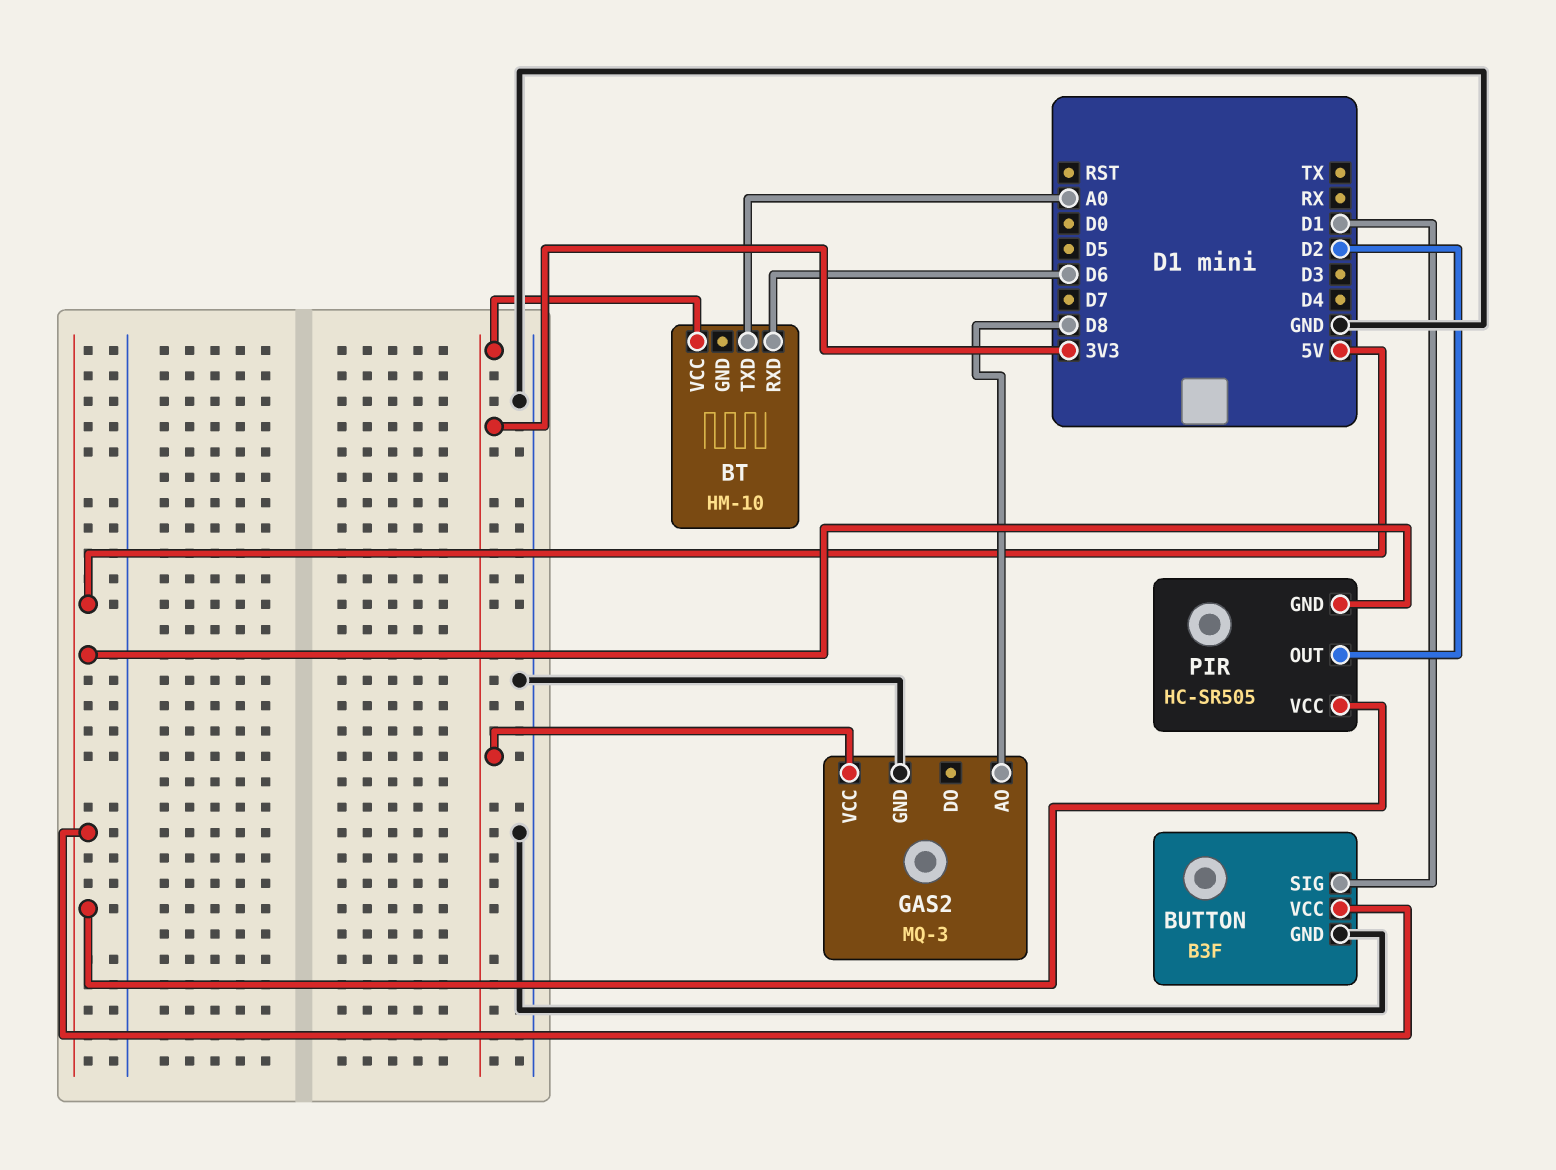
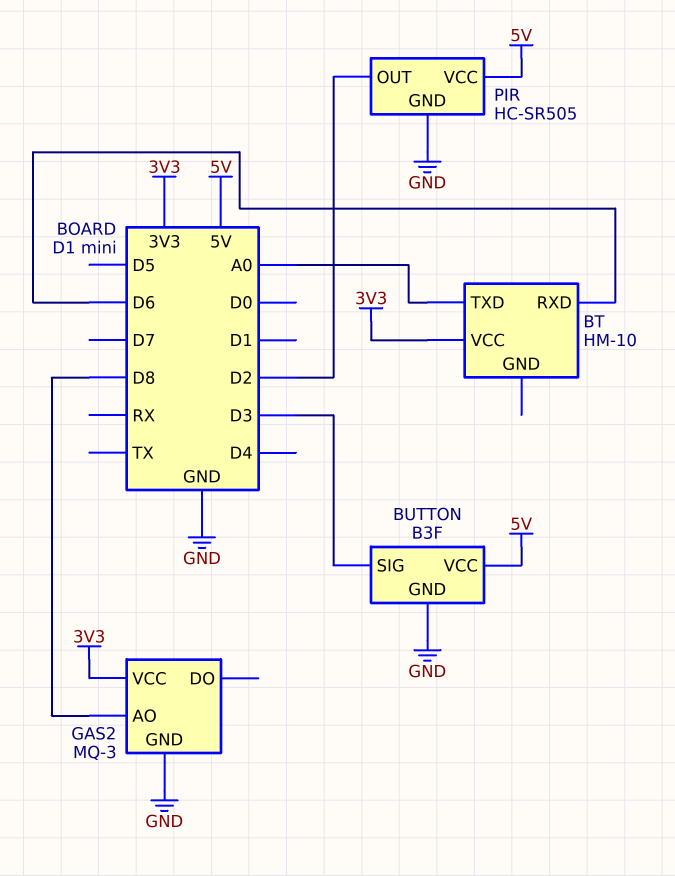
BUTTON pin SIG: D1 -> D3
PIR pin GND: 5V -> GND

